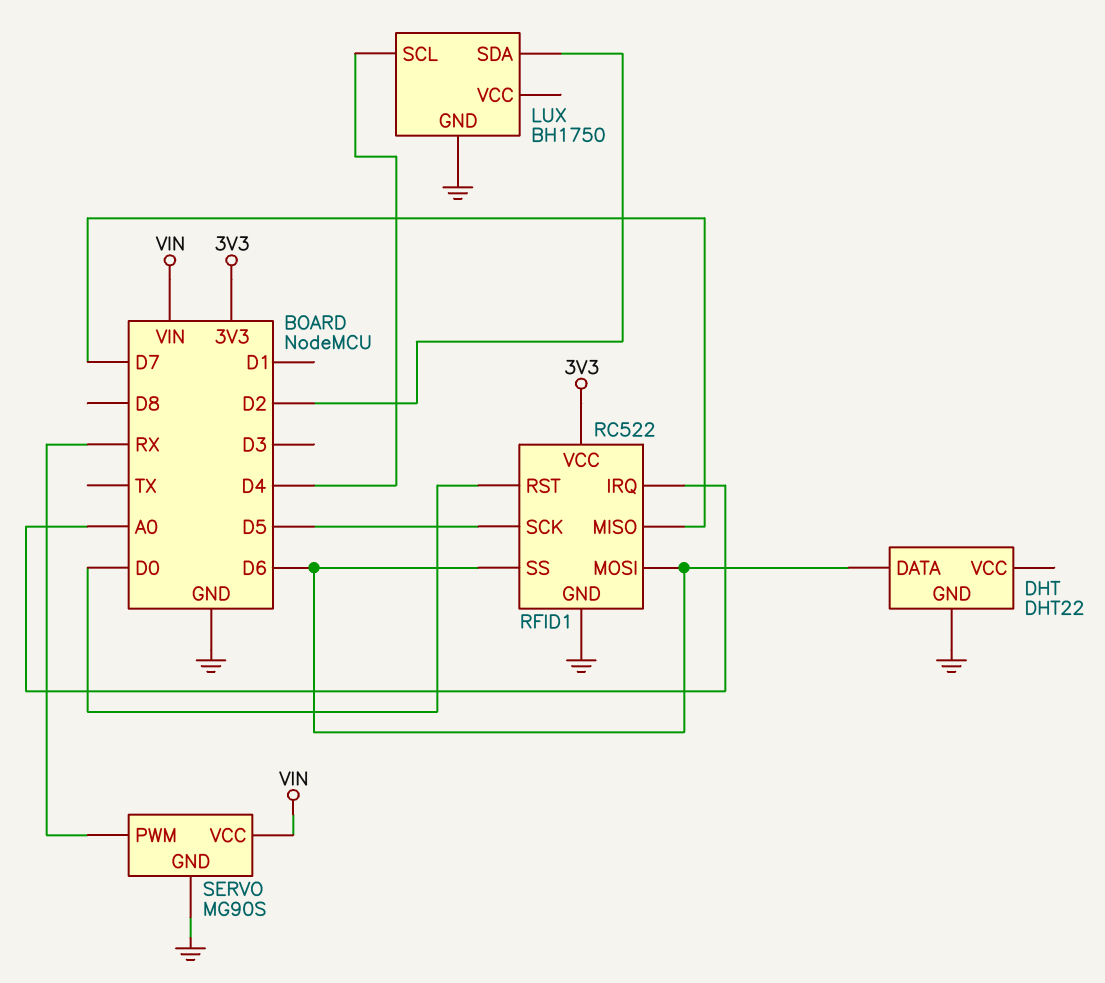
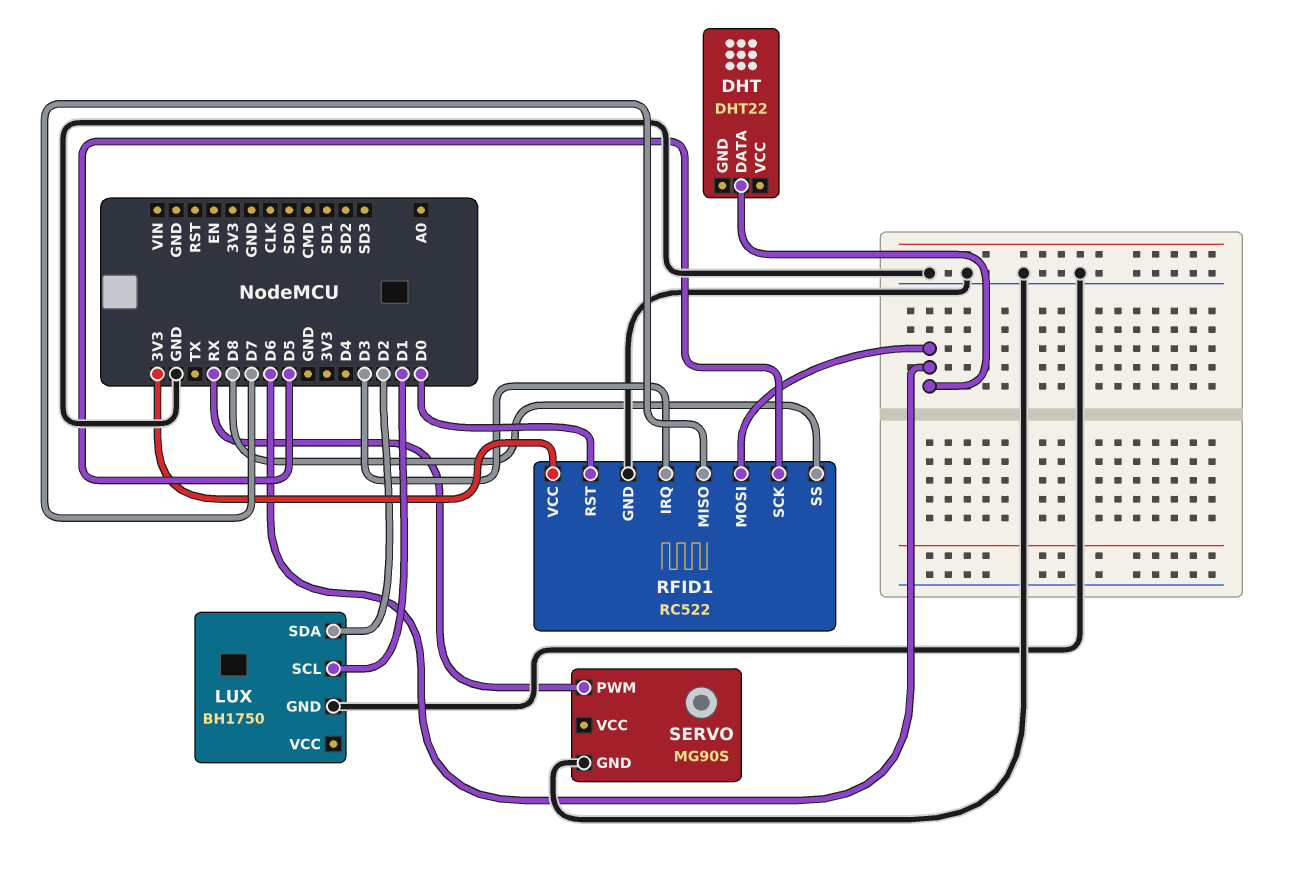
DHT pin GND: GND -> none
LUX pin SCL: D4 -> D1
RFID1 pin IRQ: A0 -> D3
RFID1 pin SS: D6 -> D8
SERVO pin VCC: VIN -> none

